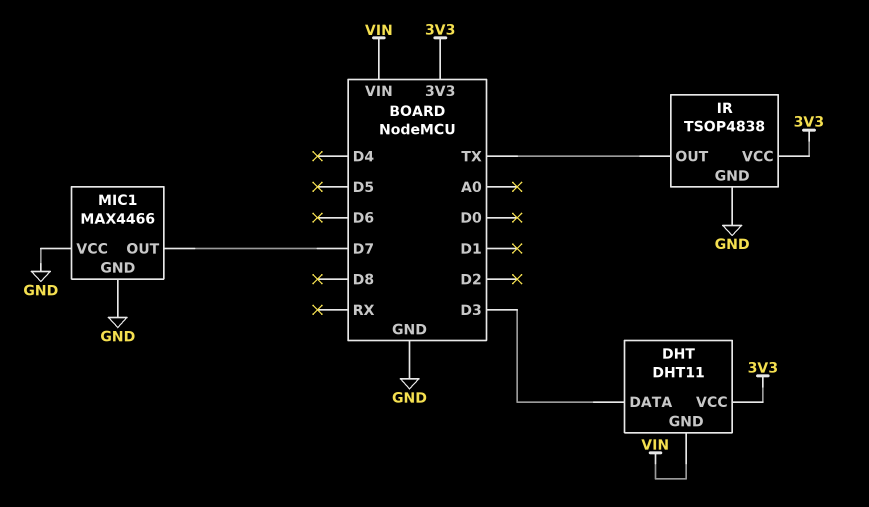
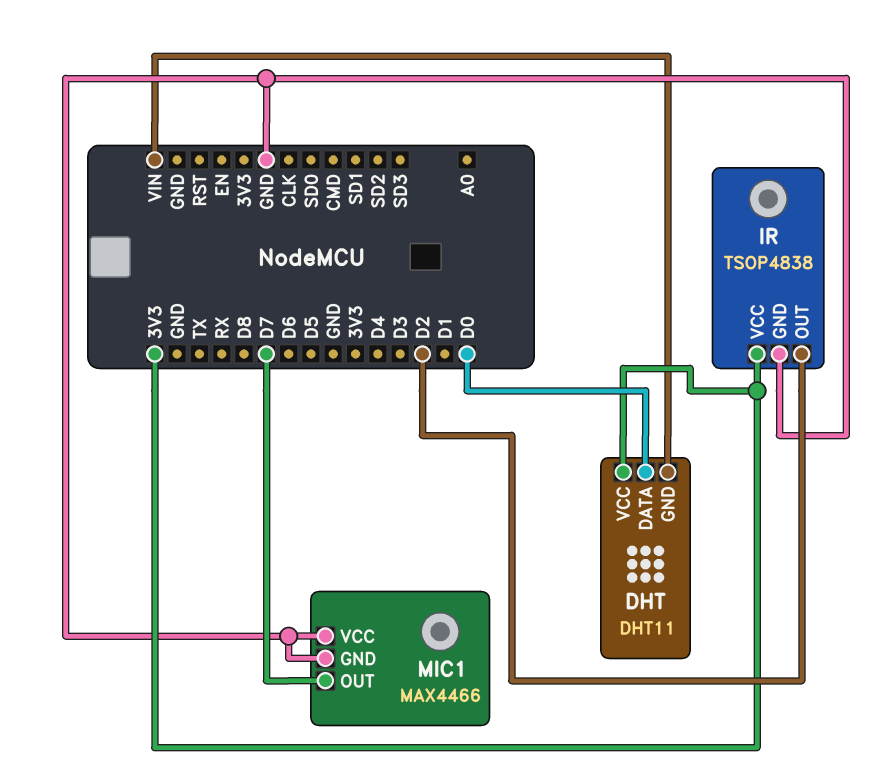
DHT pin DATA: D3 -> D0
IR pin OUT: TX -> D2

